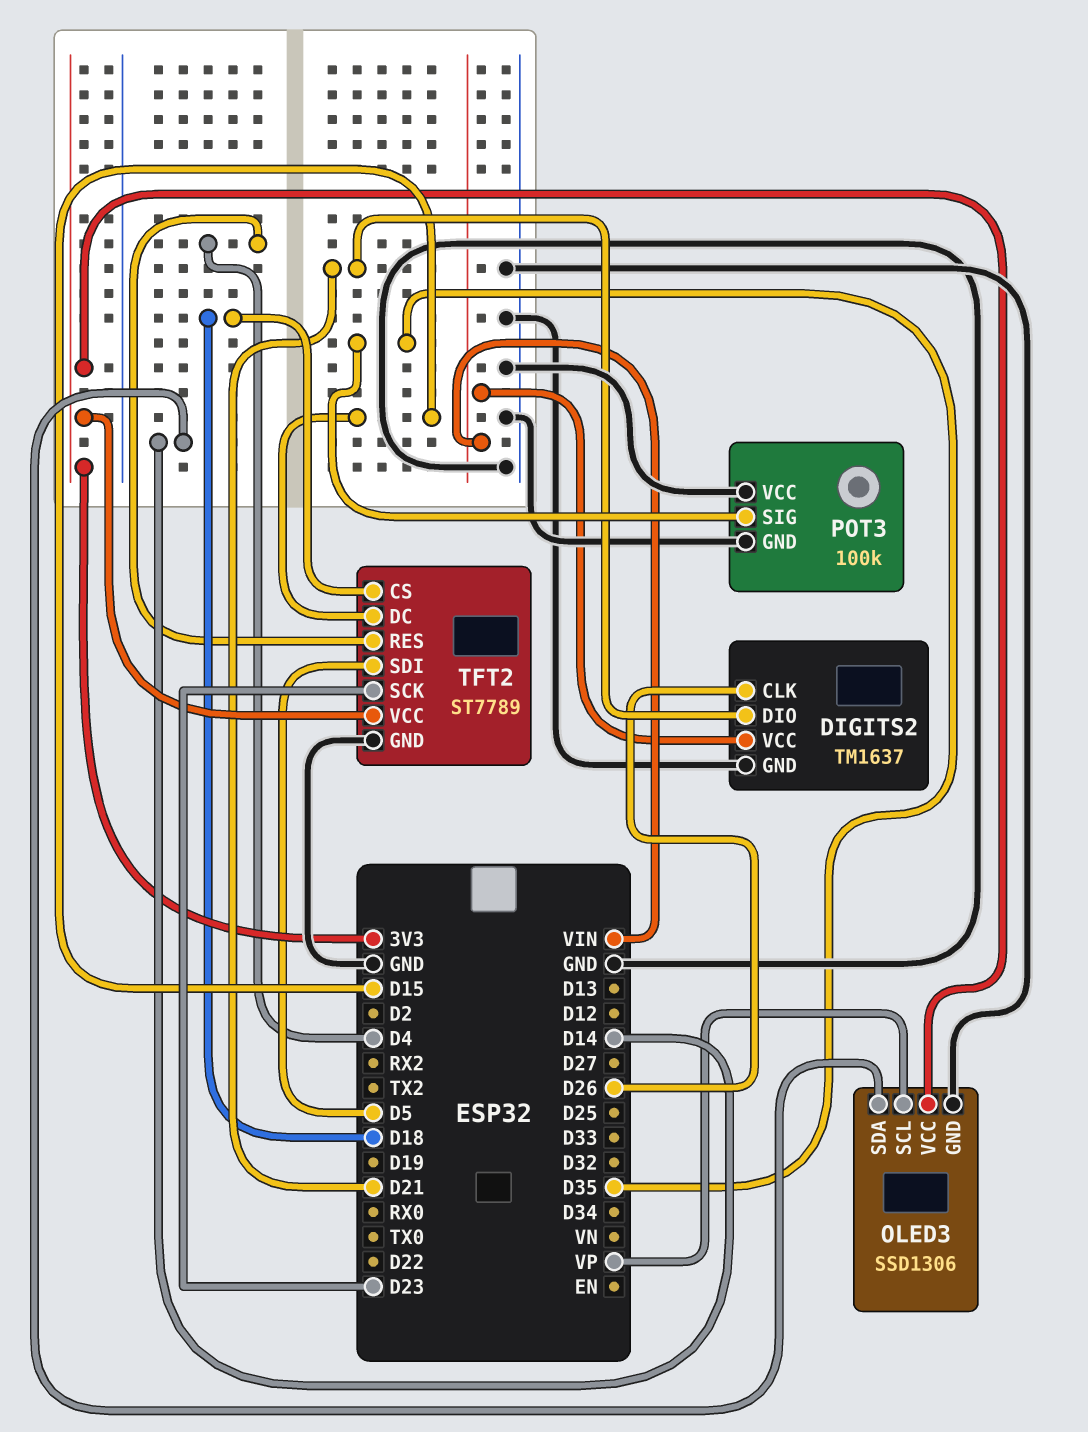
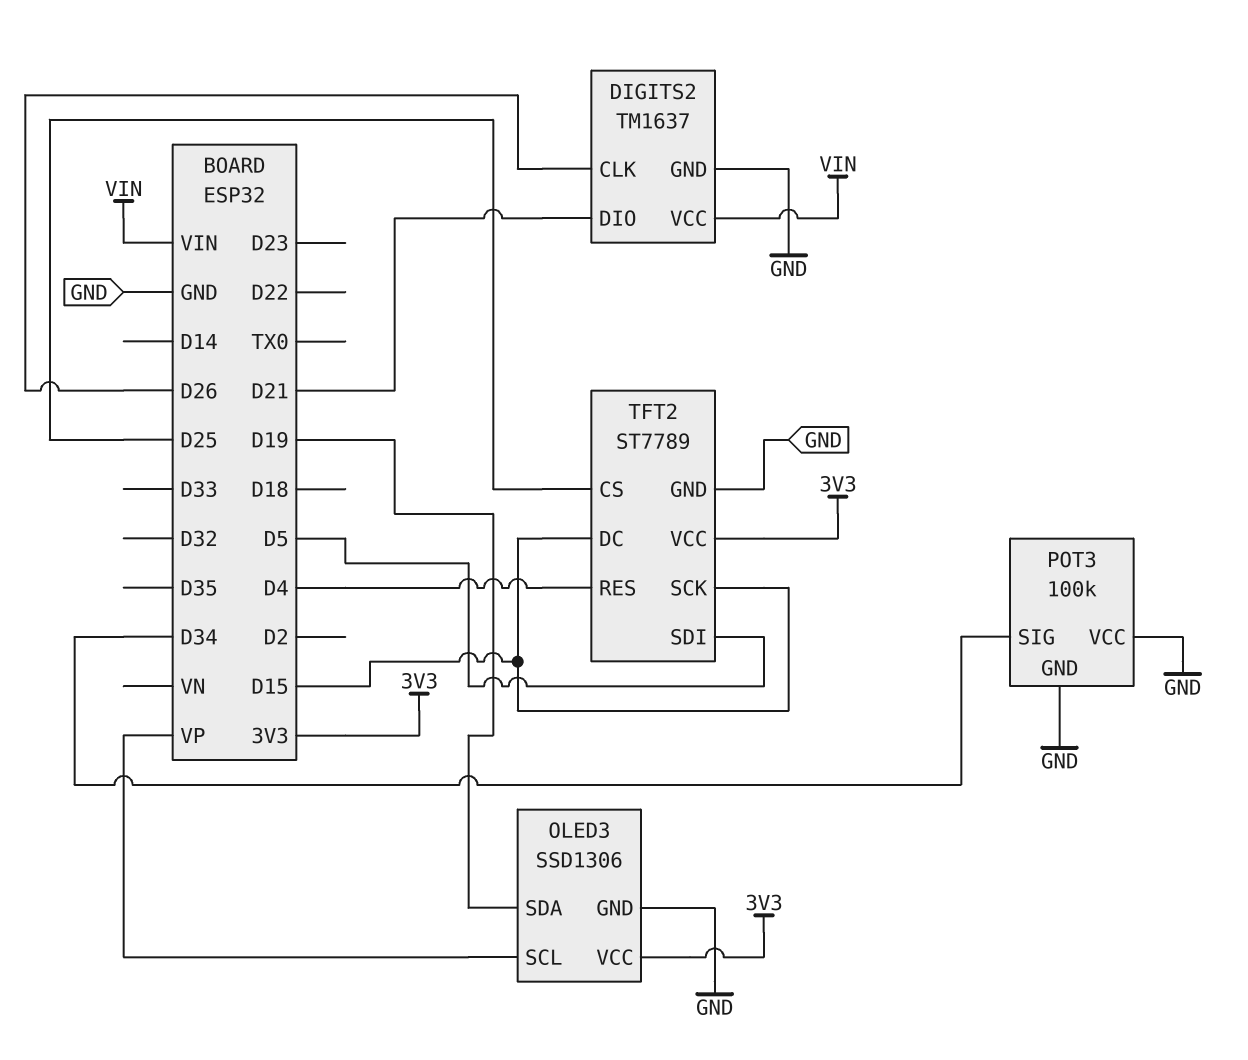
OLED3 pin SDA: D14 -> D19
POT3 pin SIG: D35 -> D34
TFT2 pin CS: D18 -> D25
TFT2 pin SCK: D23 -> D15

